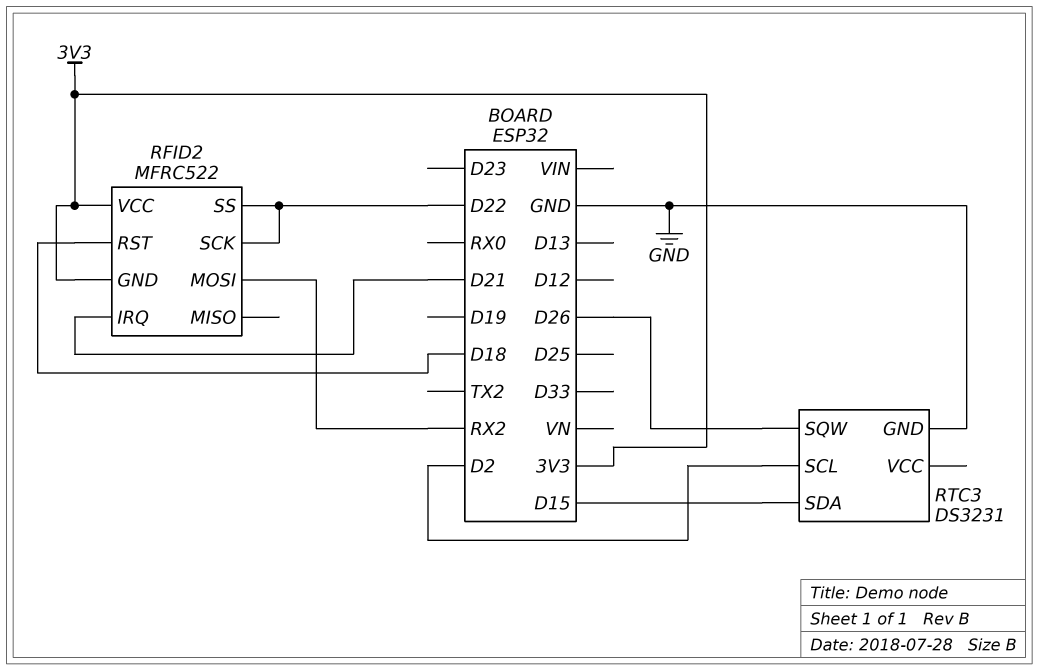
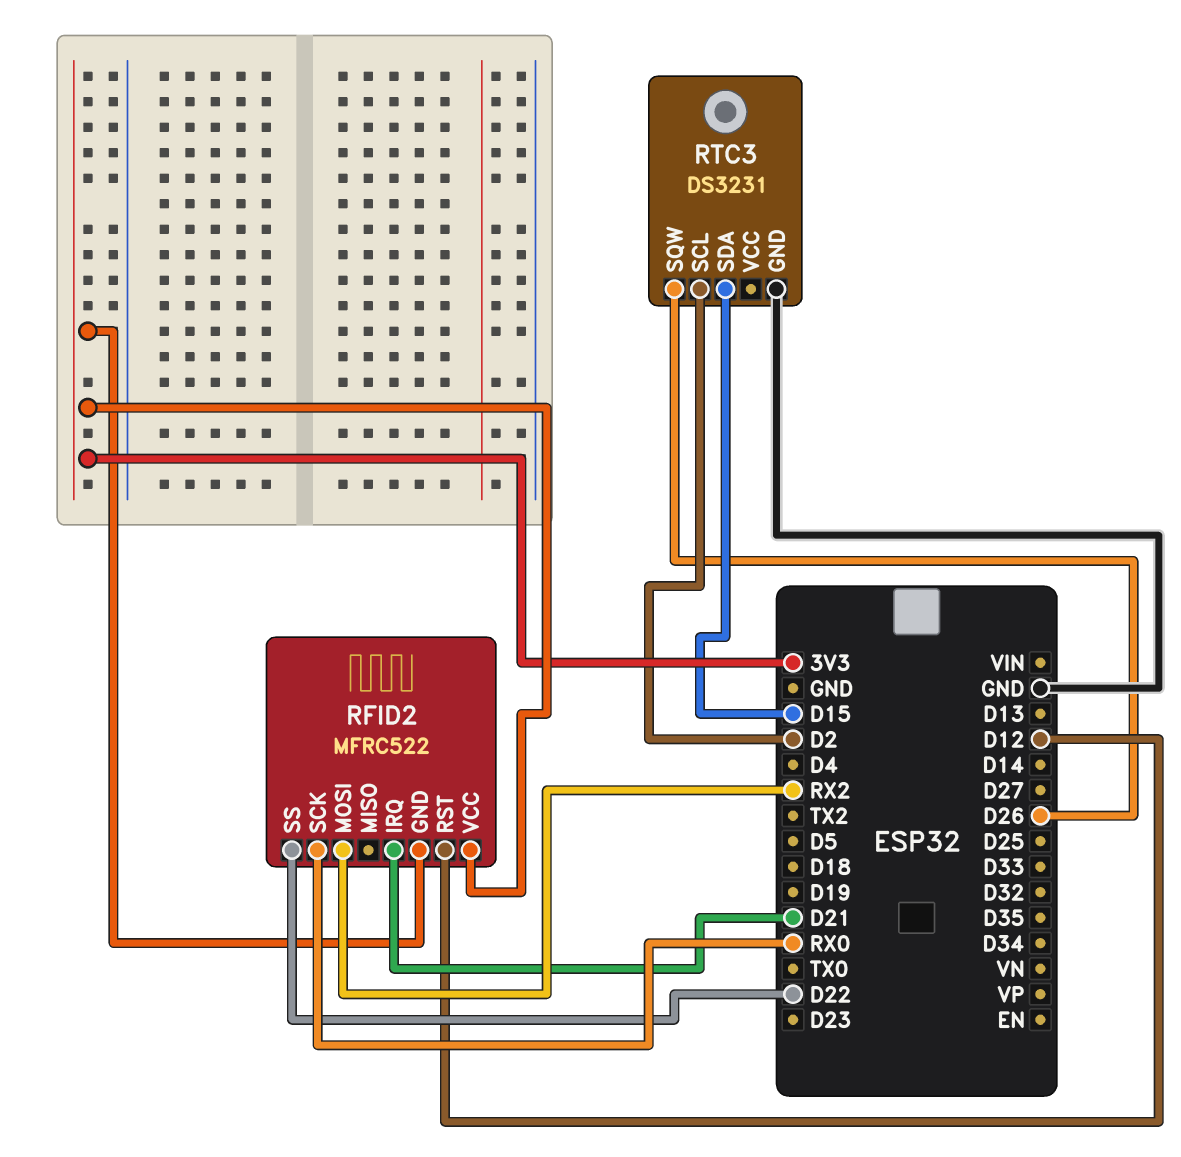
RFID2 pin RST: D18 -> D12
RFID2 pin SCK: D22 -> RX0

